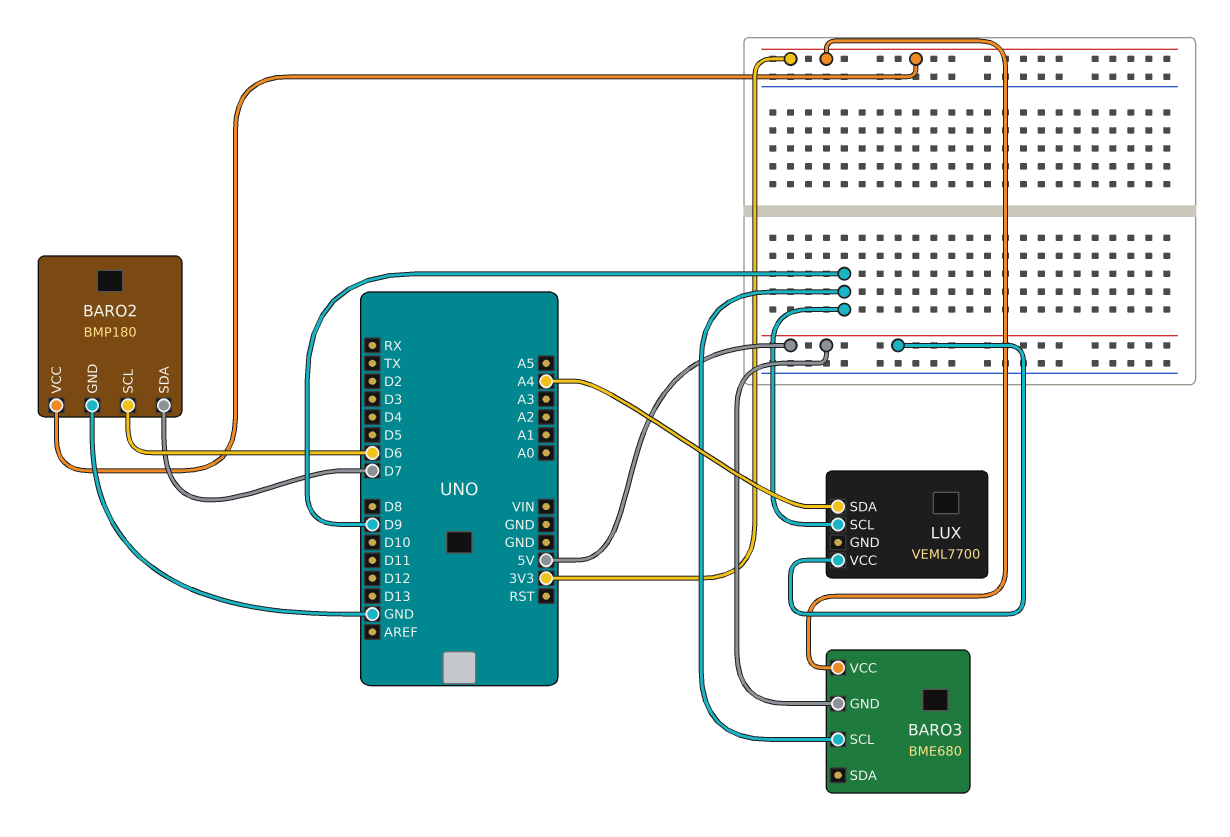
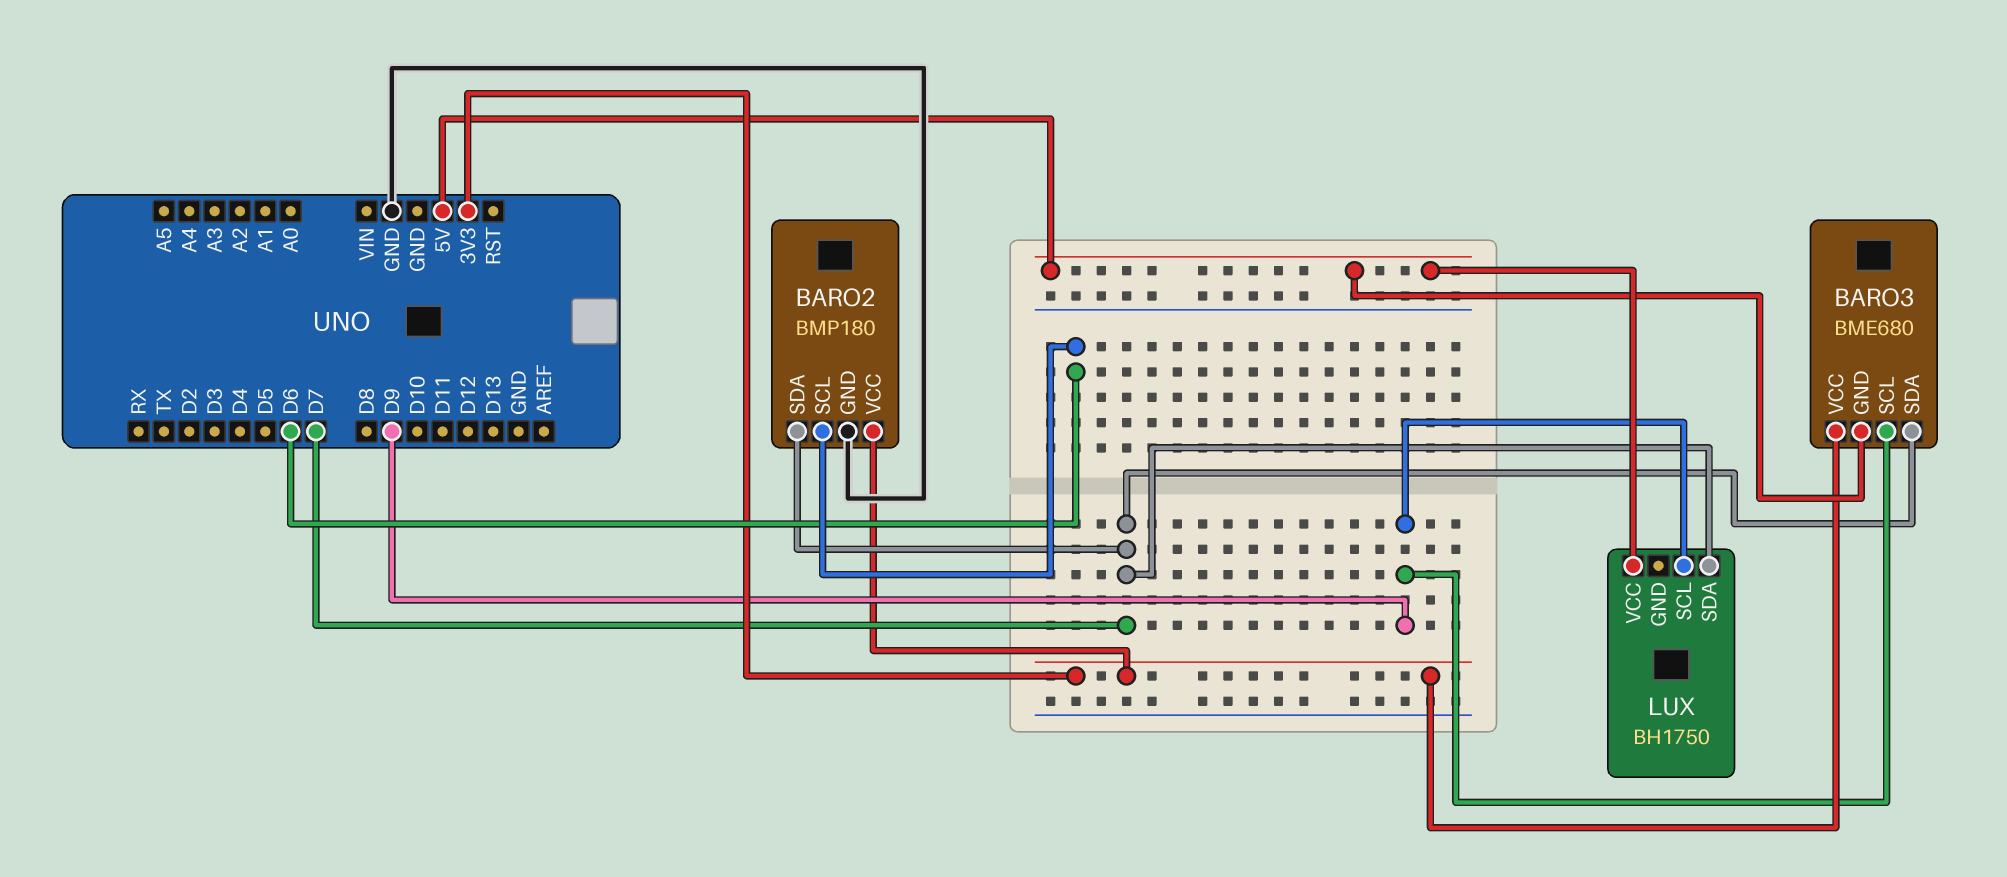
BARO3 pin SDA: none -> D7
LUX: VEML7700 -> BH1750
LUX pin SDA: A4 -> D7

